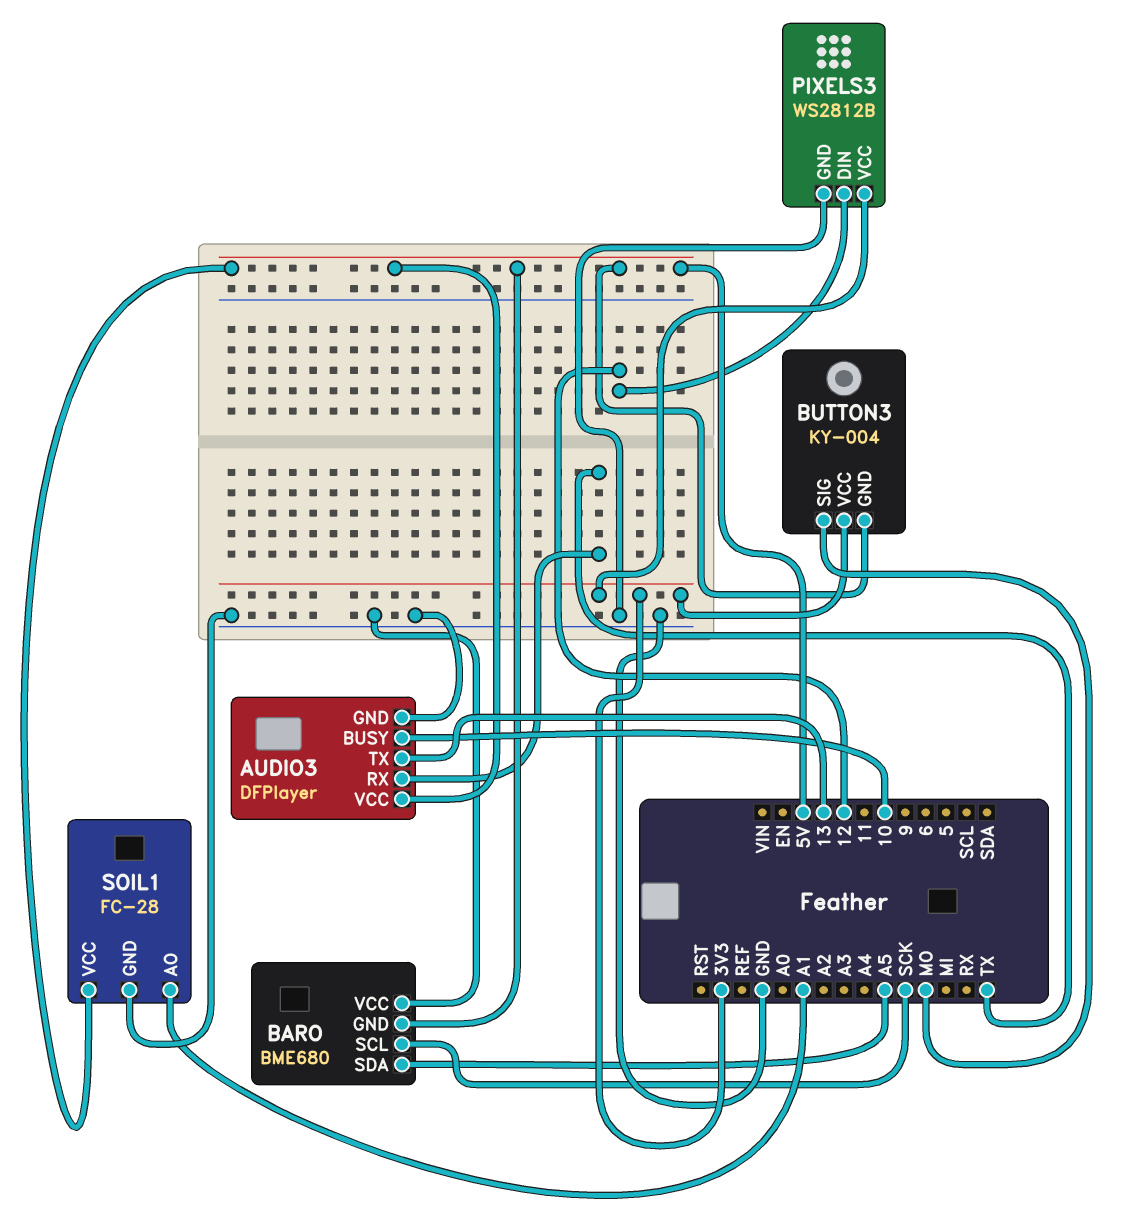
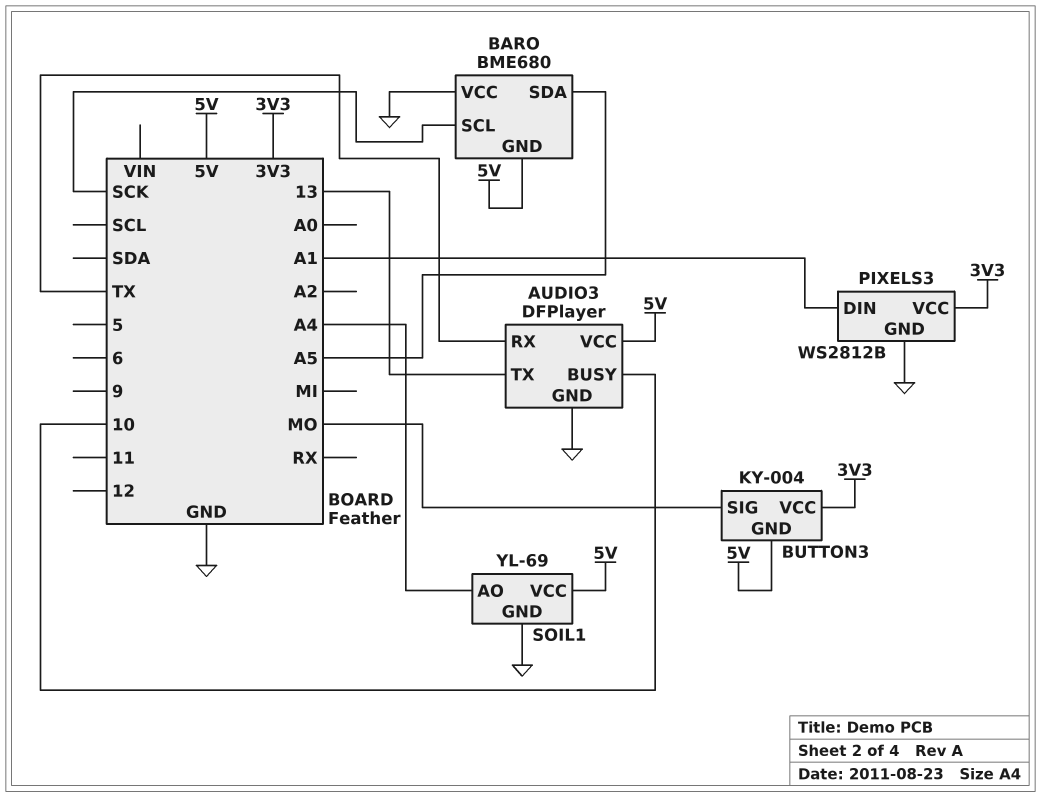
PIXELS3 pin DIN: 12 -> A1
SOIL1: FC-28 -> YL-69
SOIL1 pin AO: A1 -> A4

